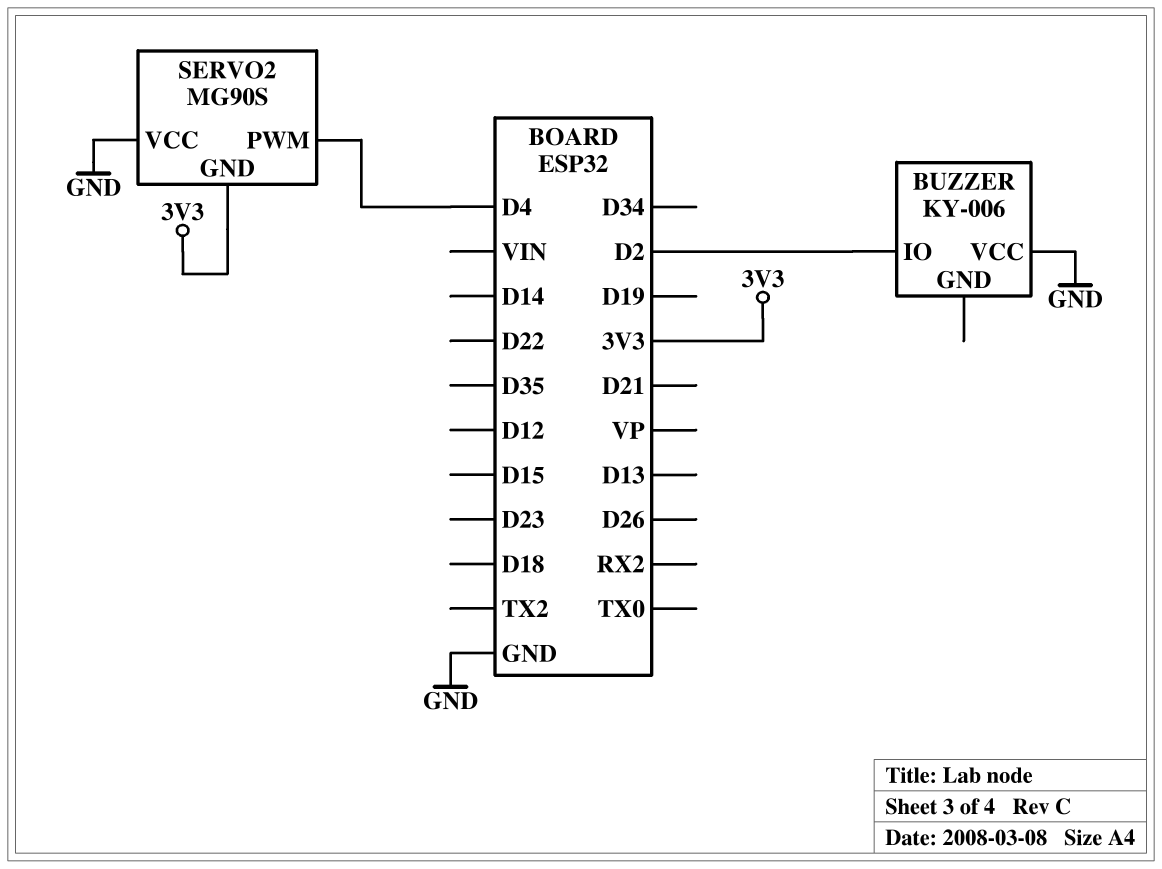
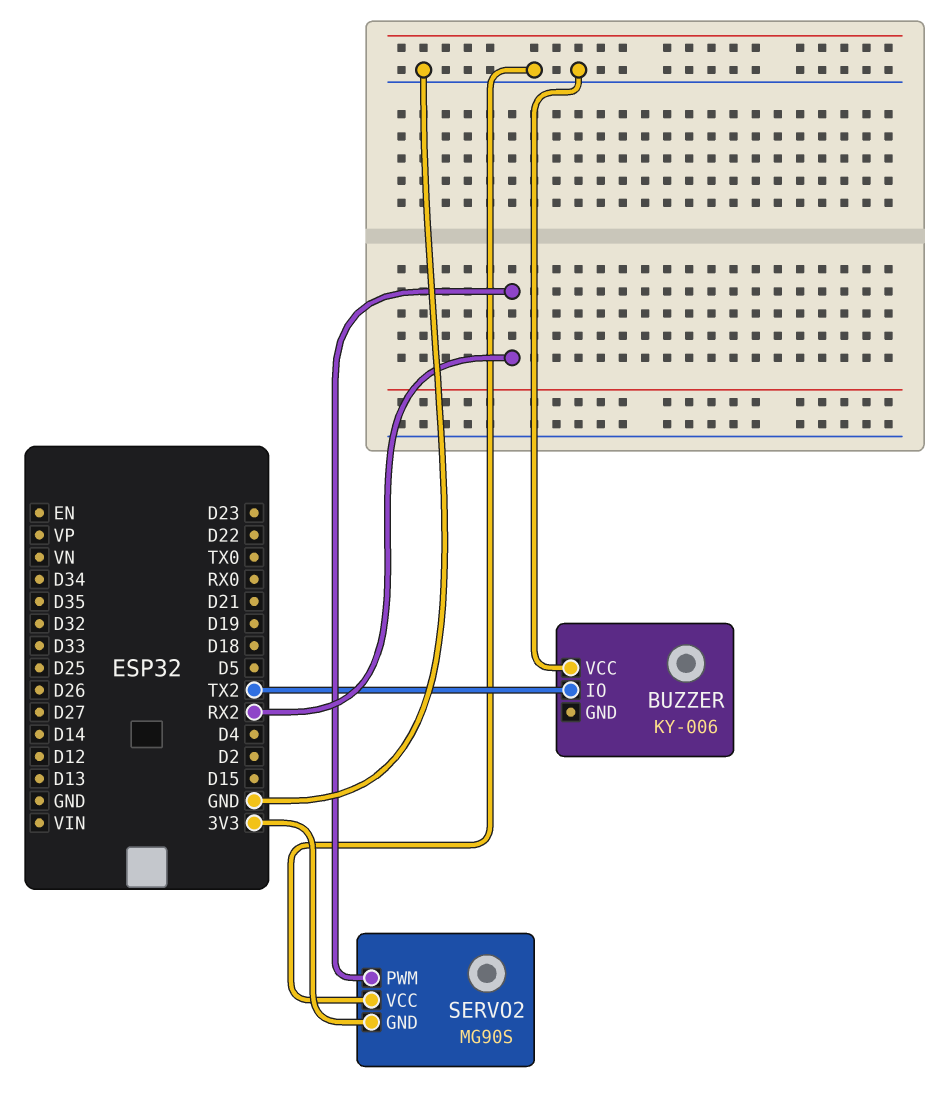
BUZZER pin IO: D2 -> TX2
SERVO2 pin PWM: D4 -> RX2

